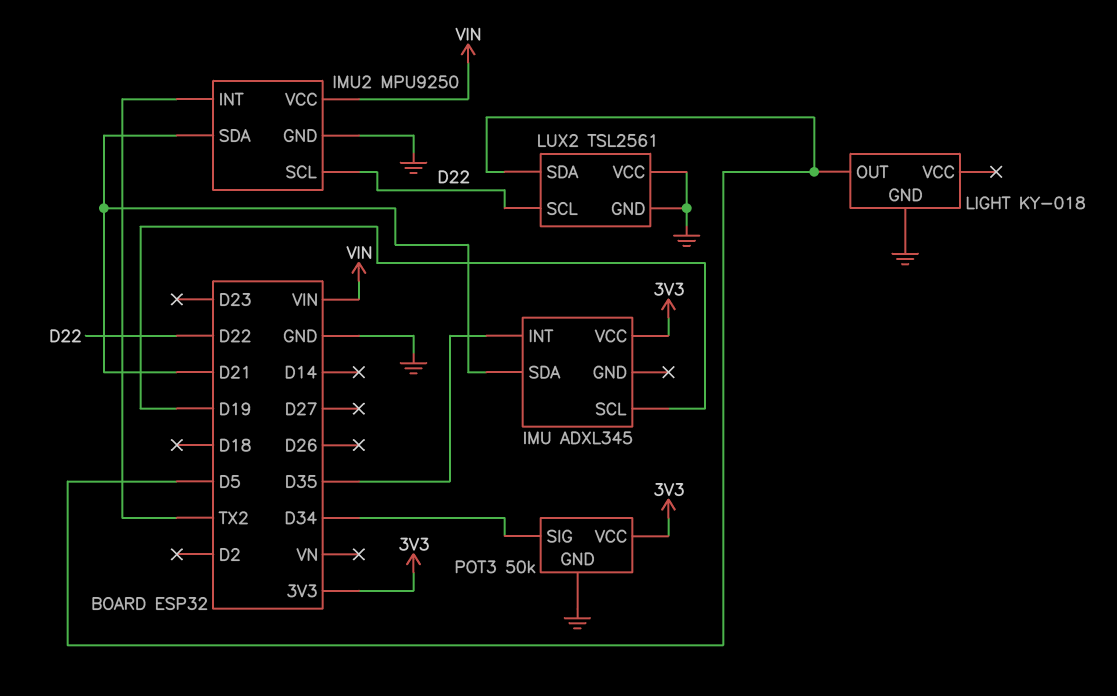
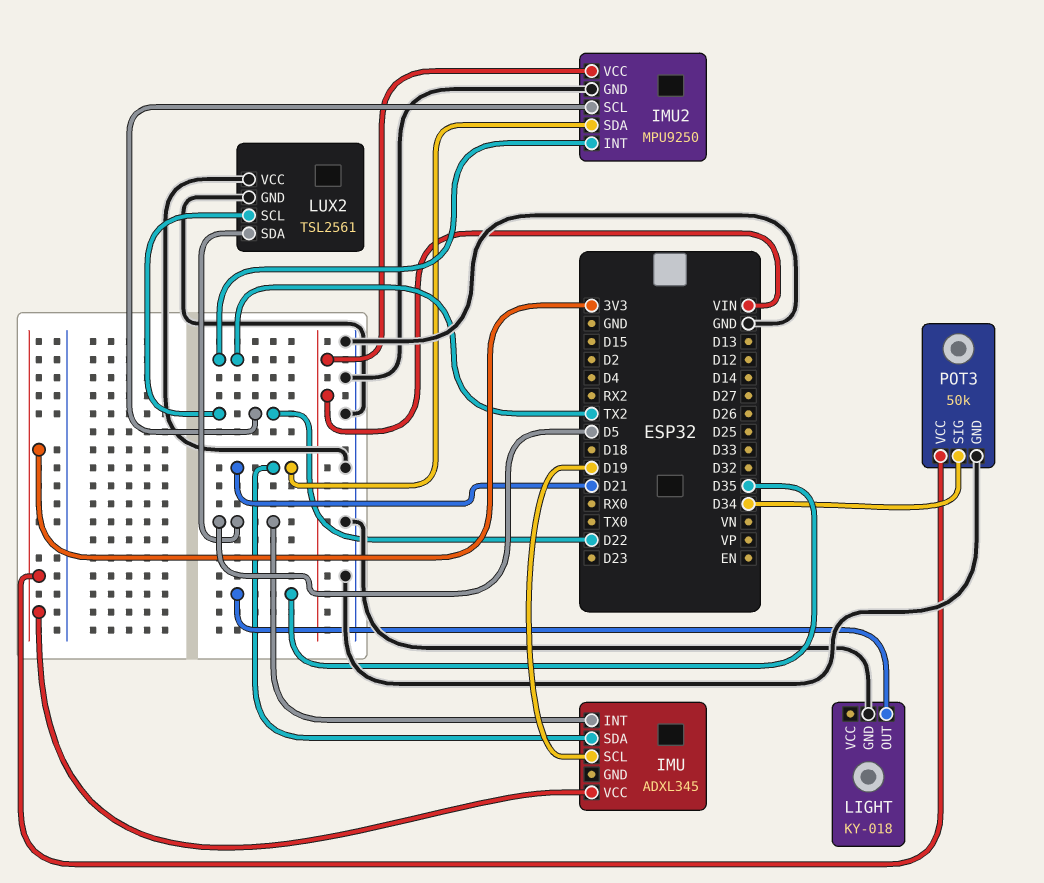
IMU pin INT: D35 -> D5
LIGHT pin OUT: D5 -> D35

